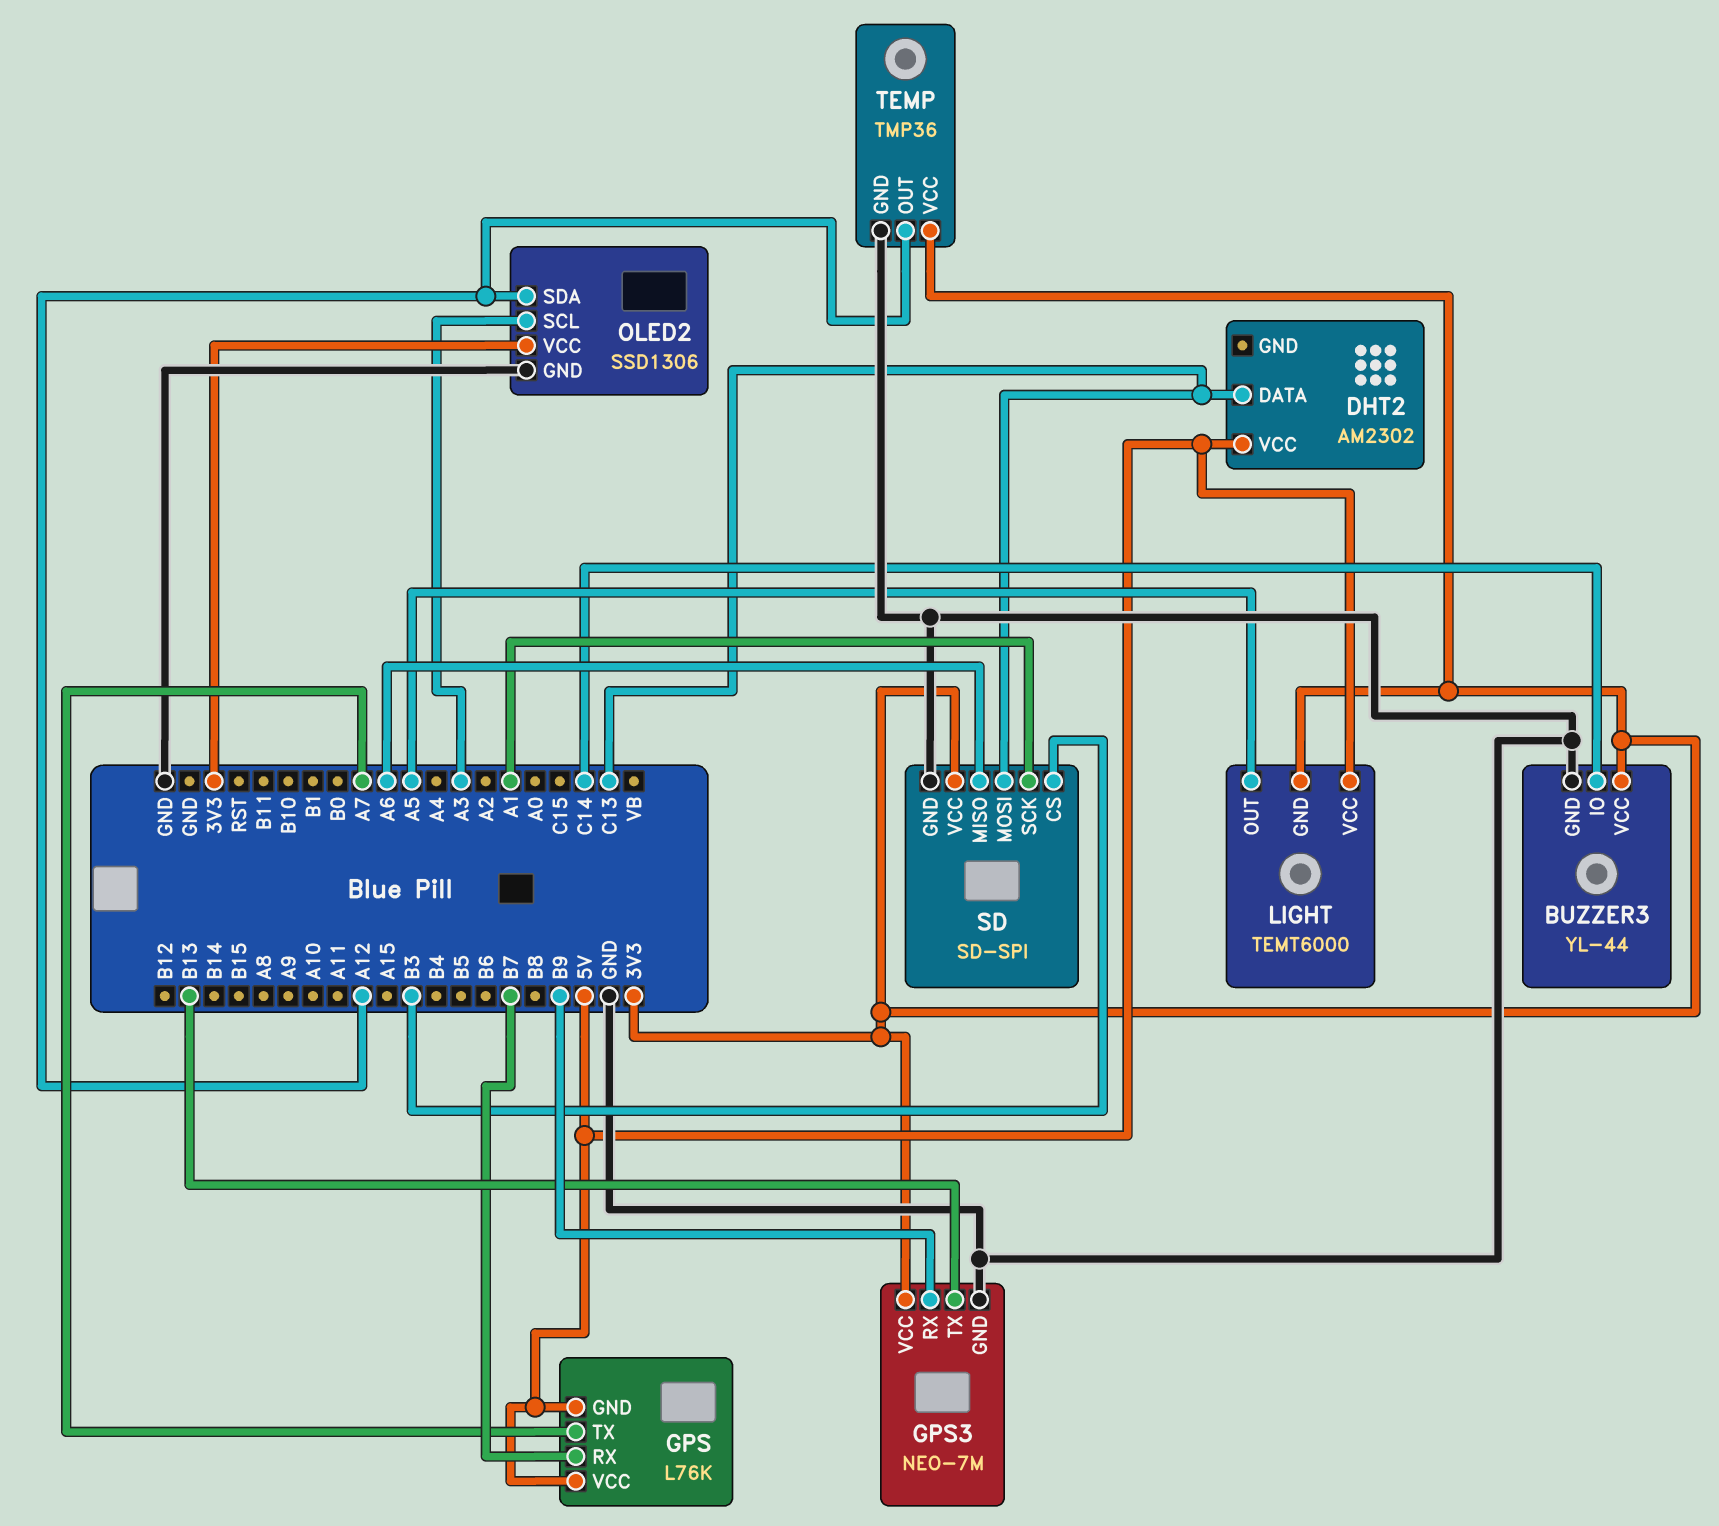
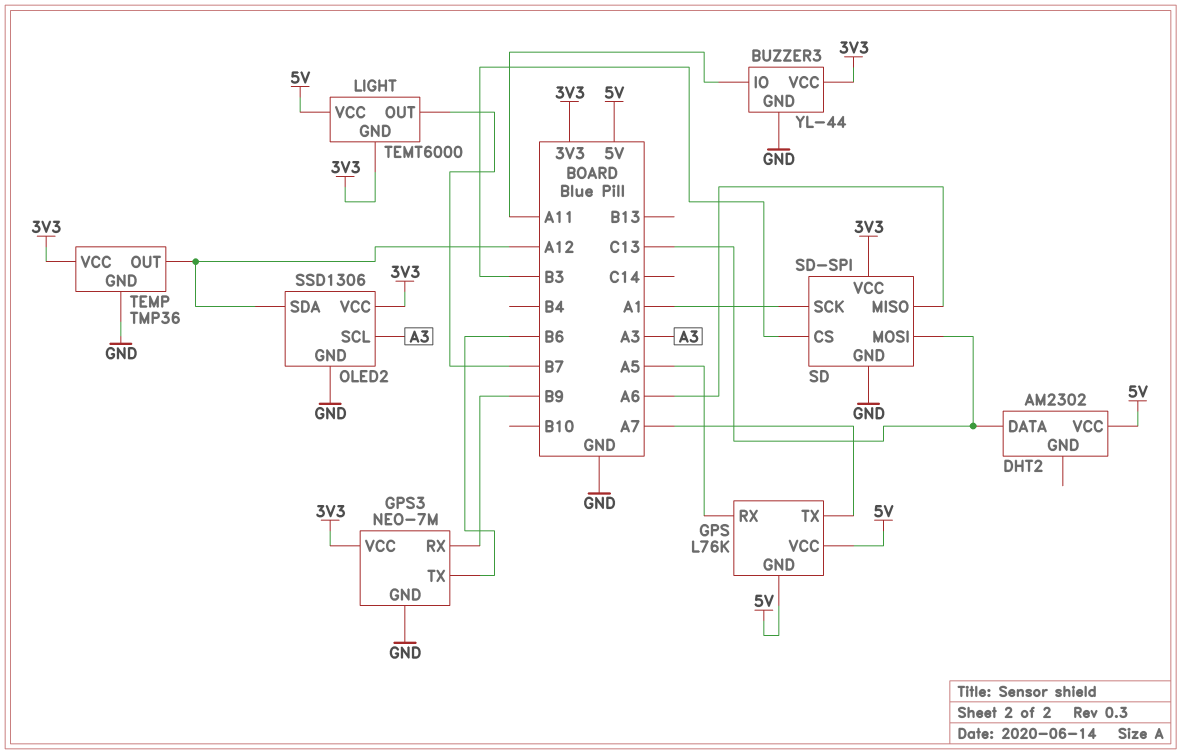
BUZZER3 pin IO: C14 -> A11
GPS pin RX: B7 -> A5
GPS3 pin TX: B13 -> B6
LIGHT pin OUT: A5 -> B7

